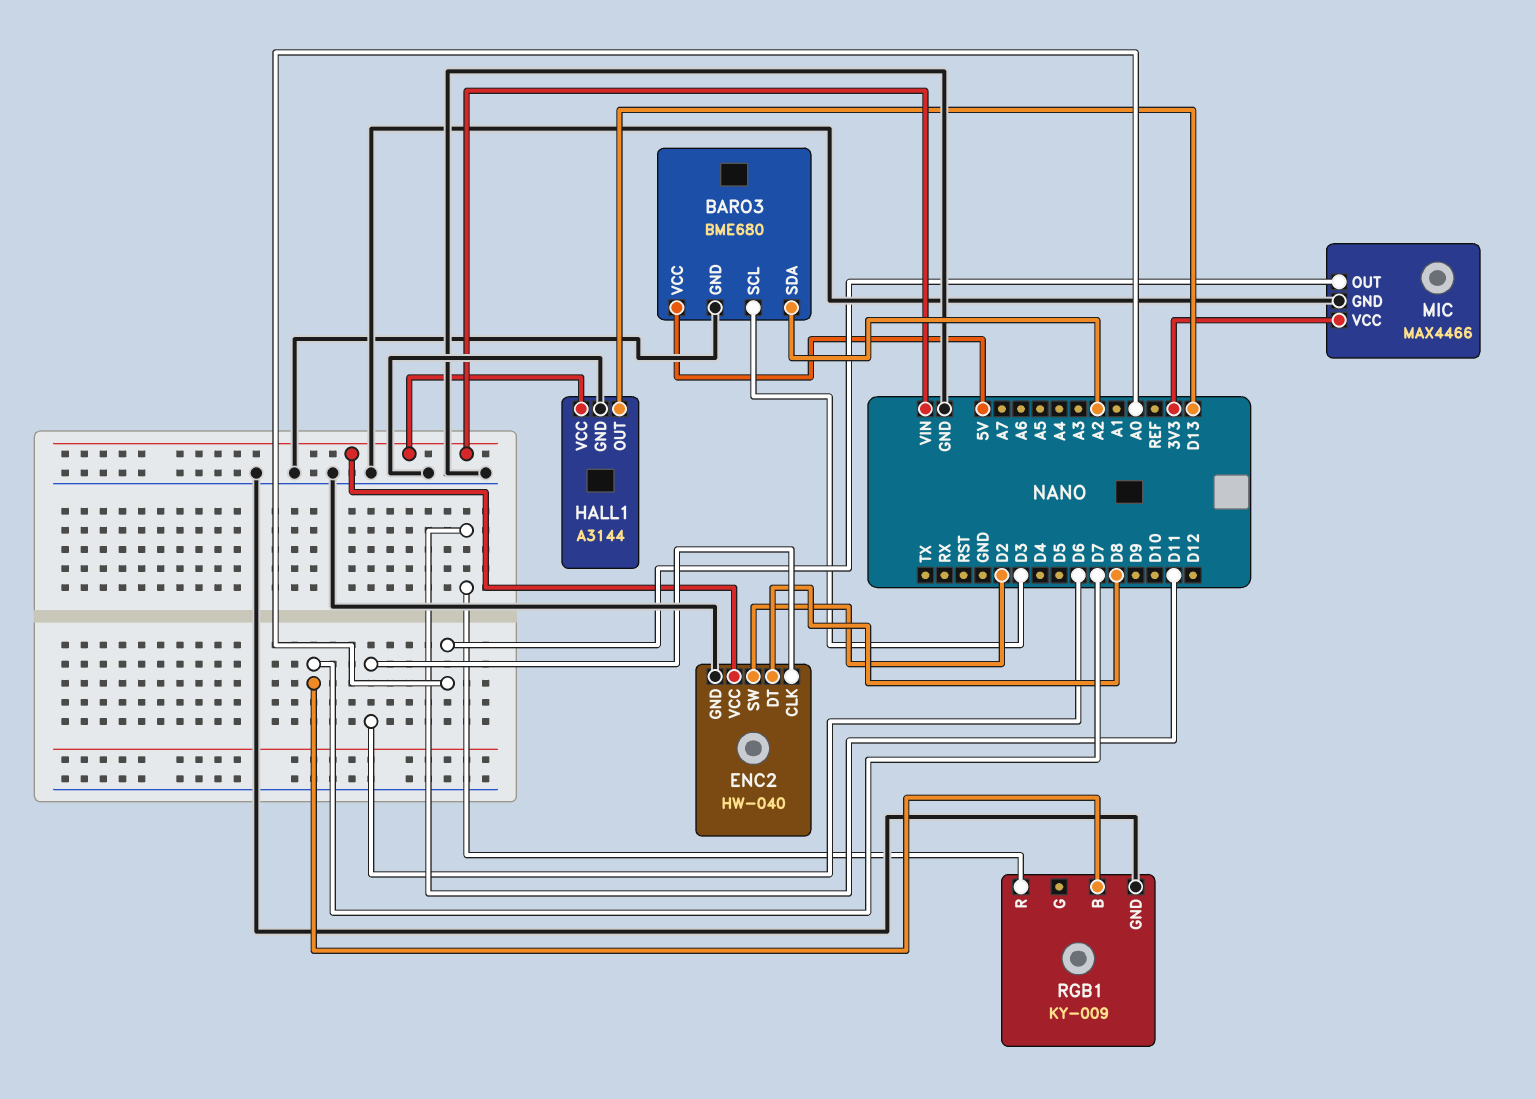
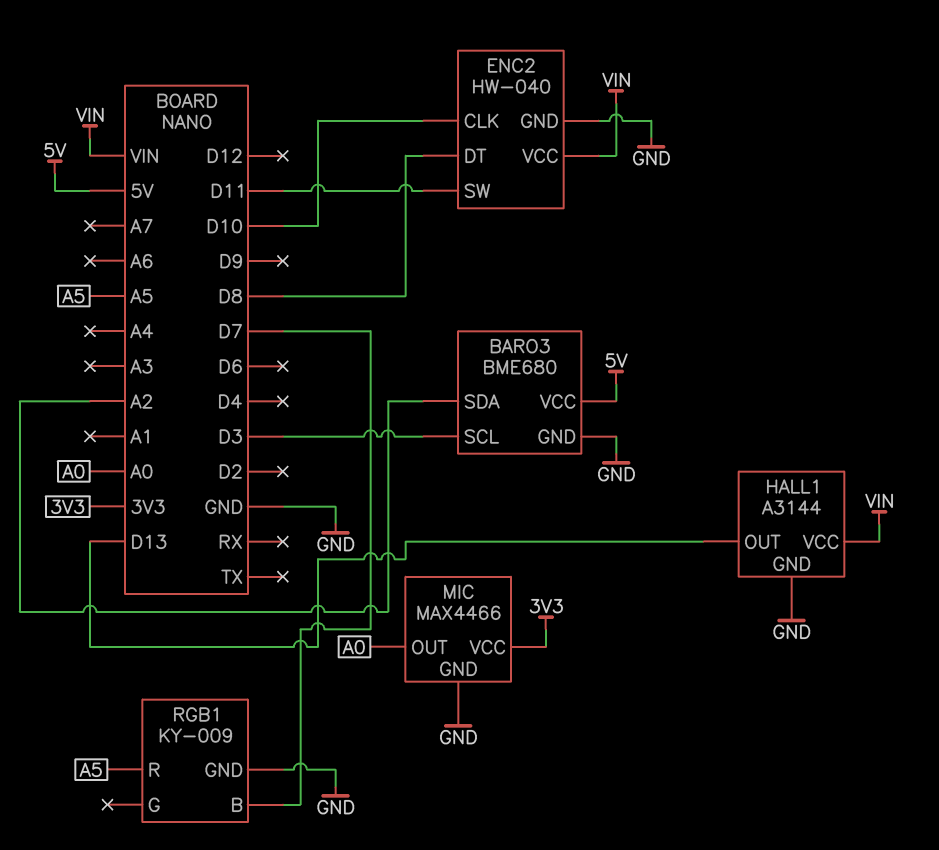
ENC2 pin CLK: D6 -> D10
ENC2 pin SW: D2 -> D11
RGB1 pin R: D11 -> A5

